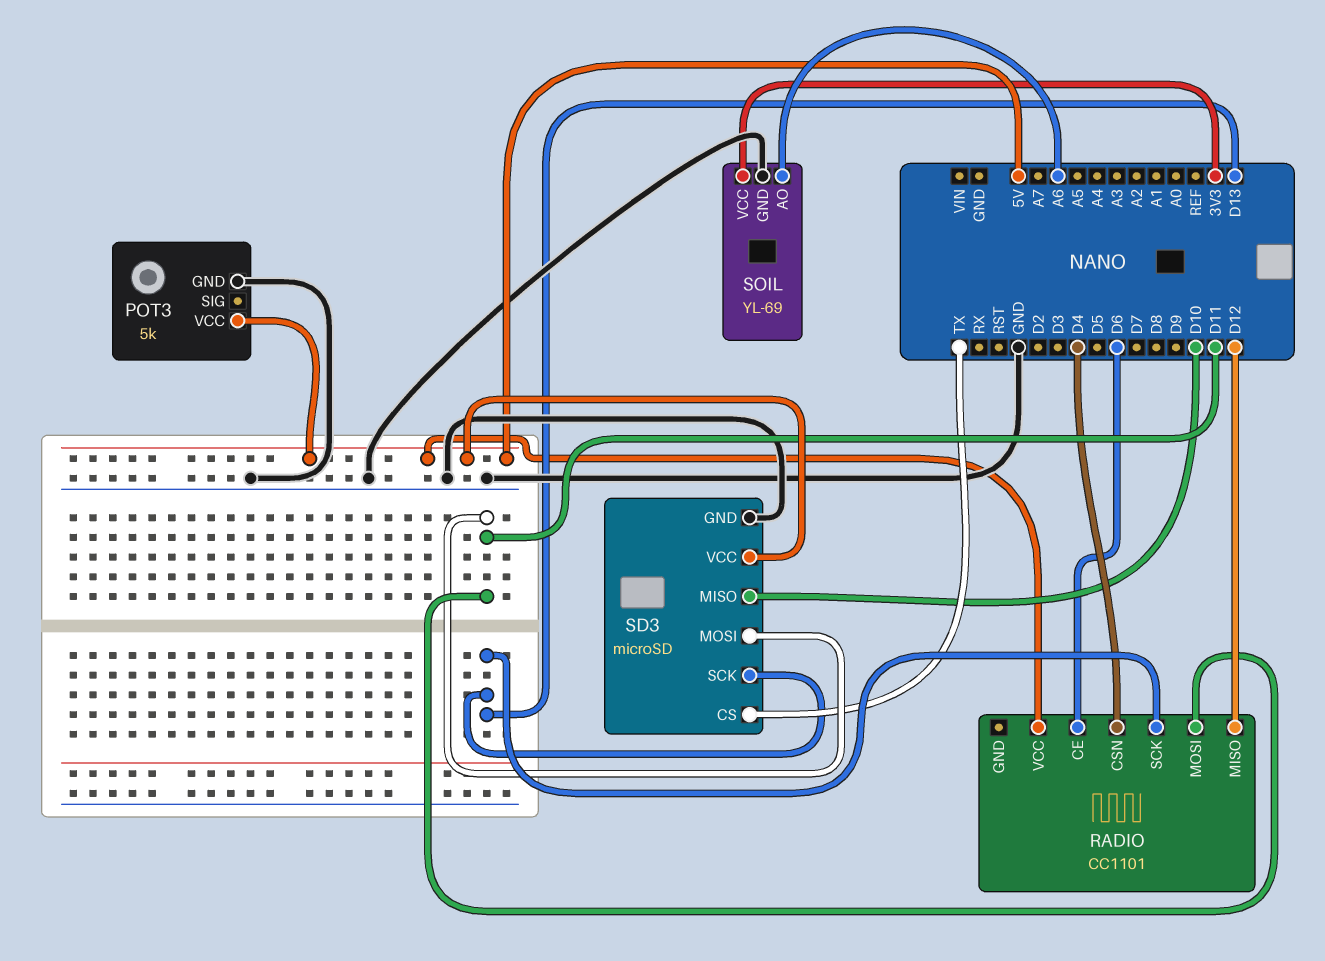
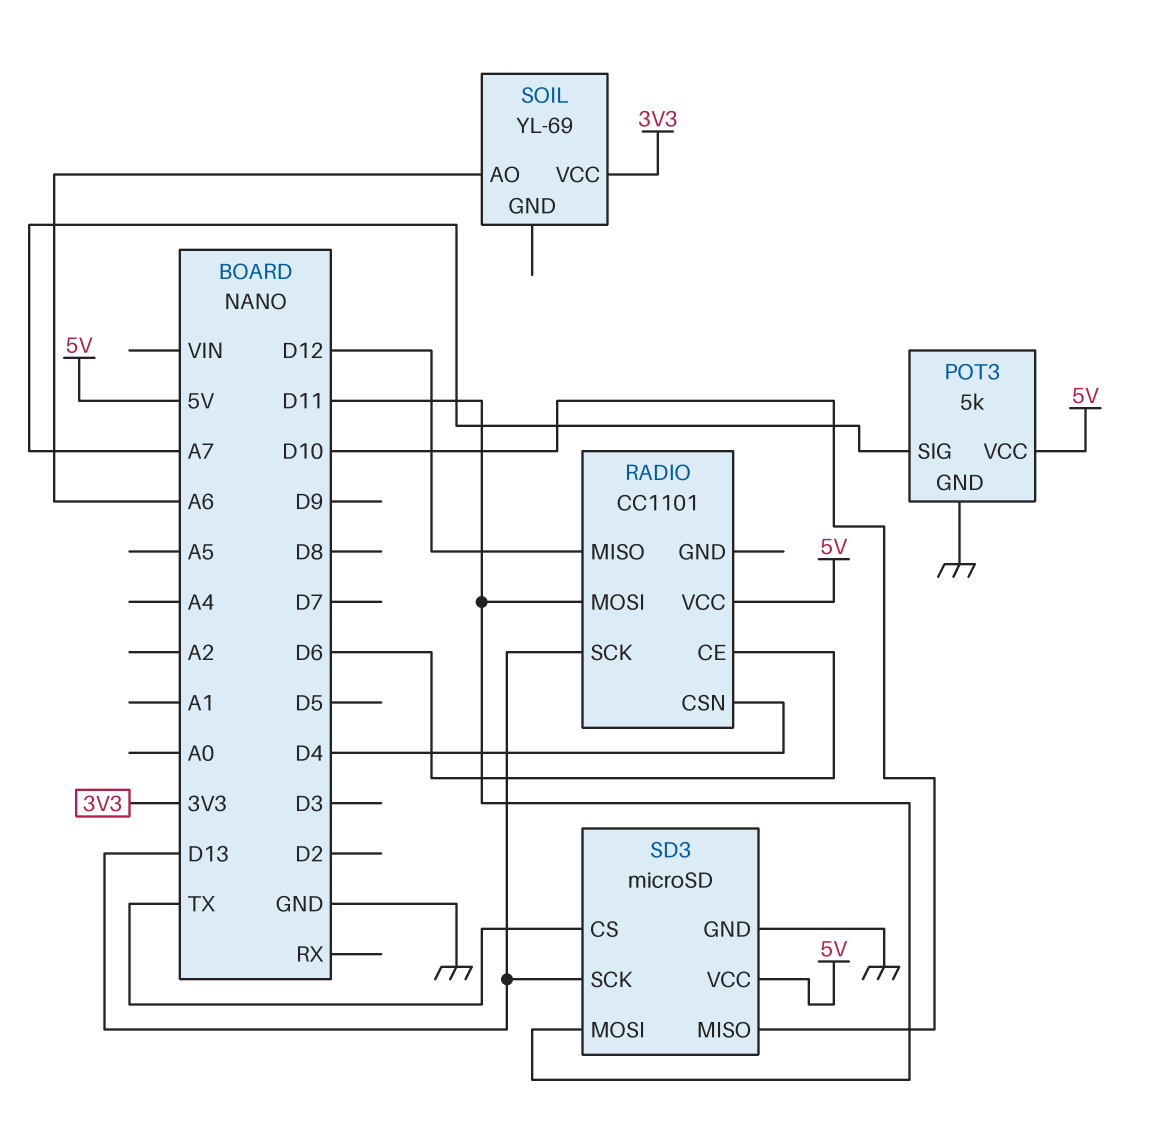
POT3 pin SIG: none -> A7
SOIL pin GND: GND -> none

